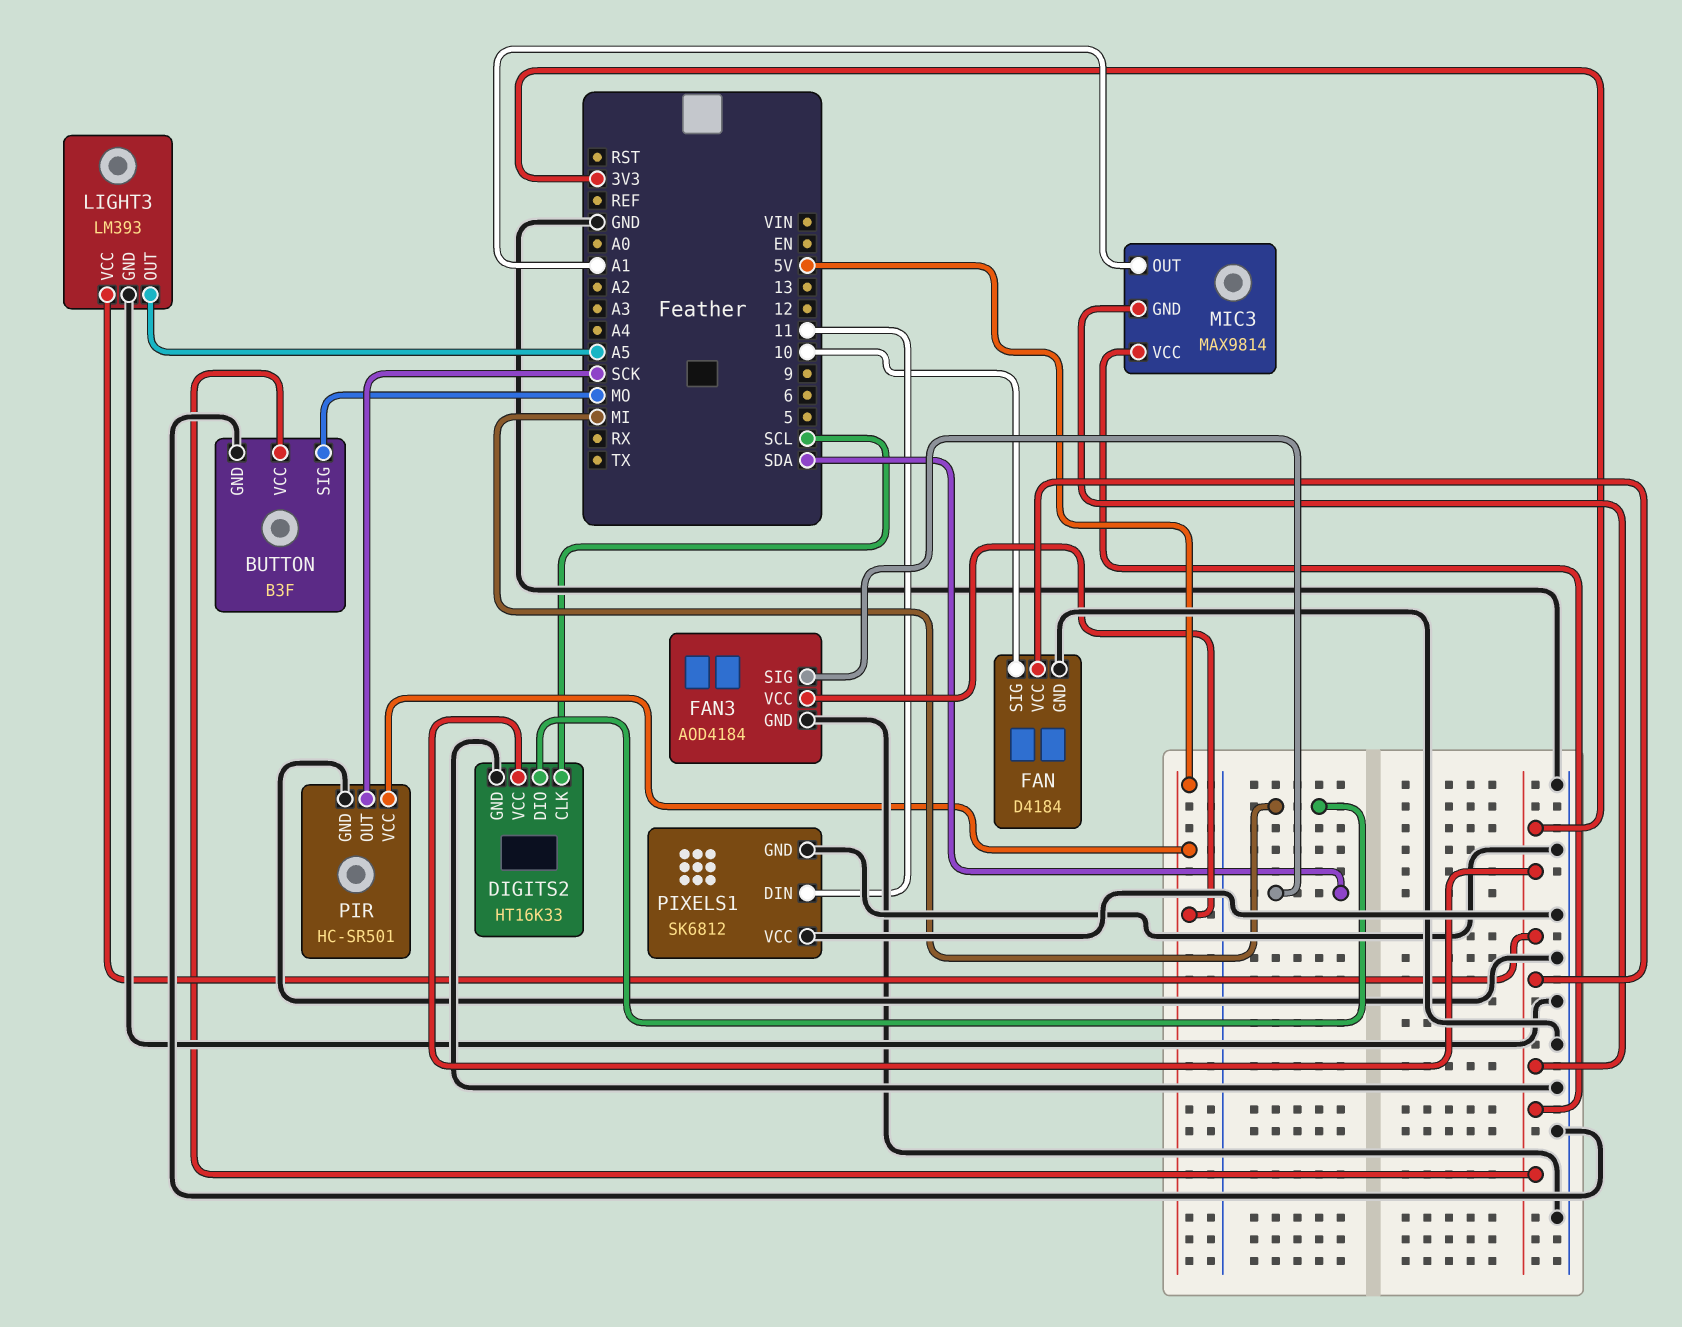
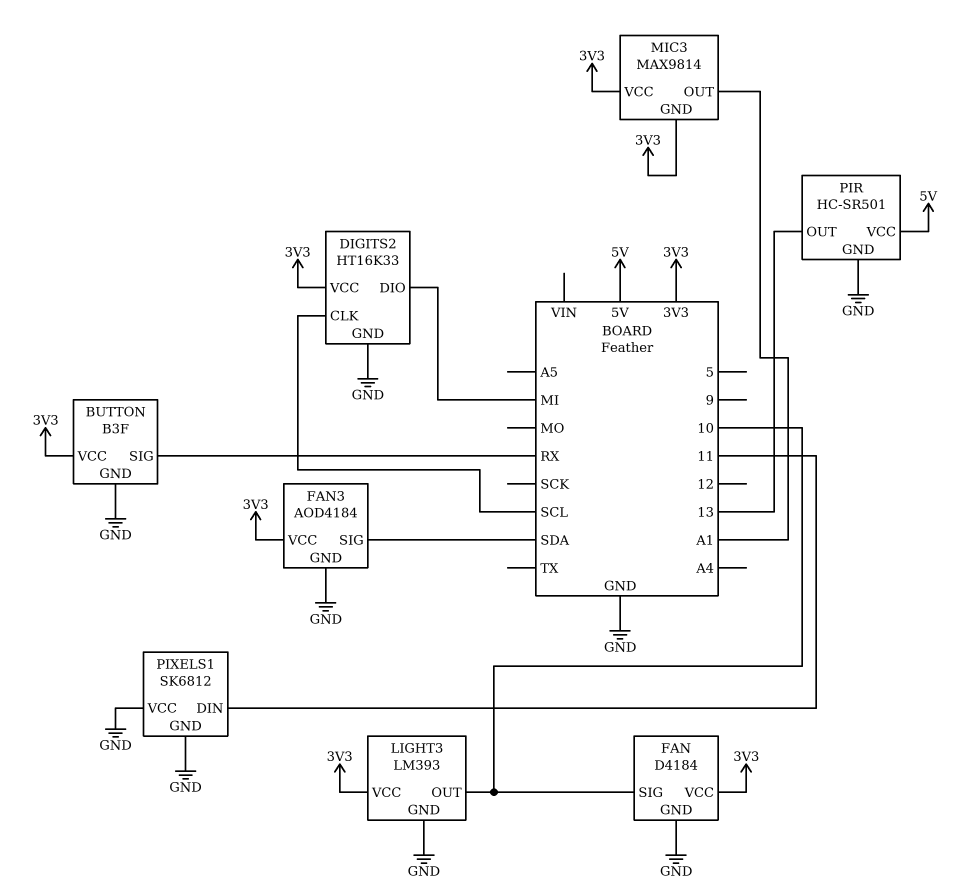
BUTTON pin SIG: MO -> RX
FAN3 pin VCC: 5V -> 3V3
LIGHT3 pin OUT: A5 -> 10
PIR pin OUT: SCK -> 13

